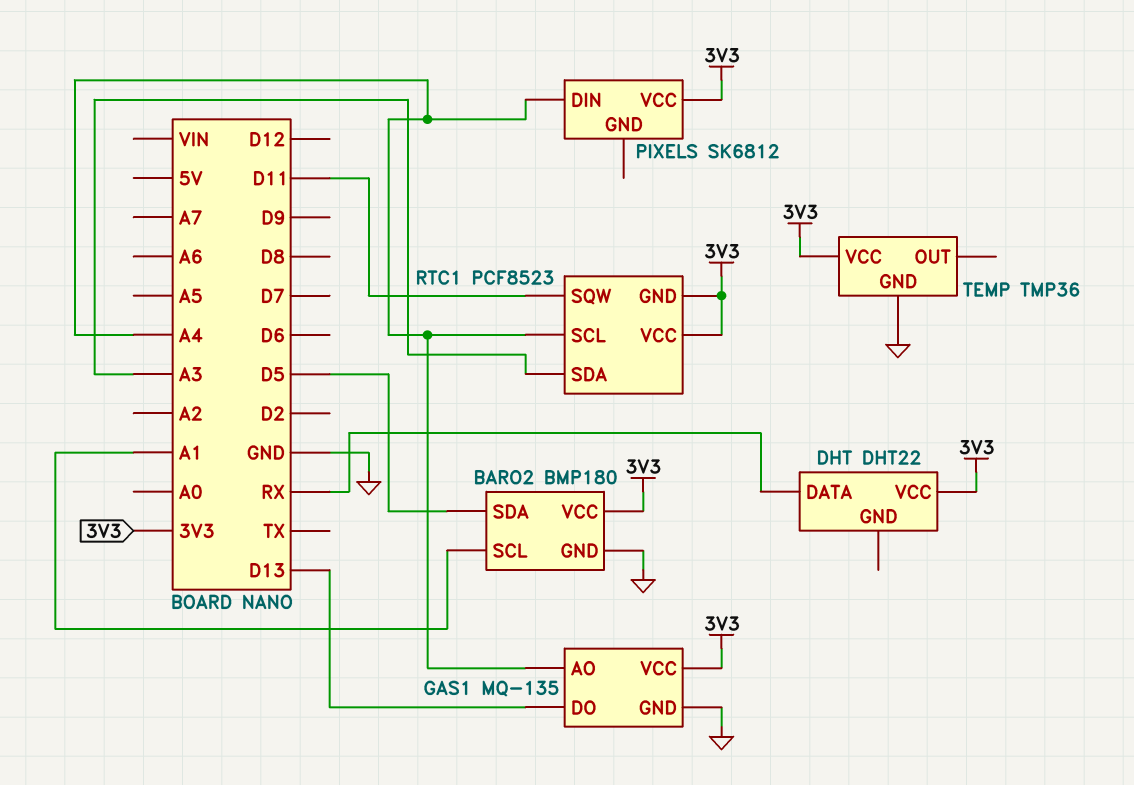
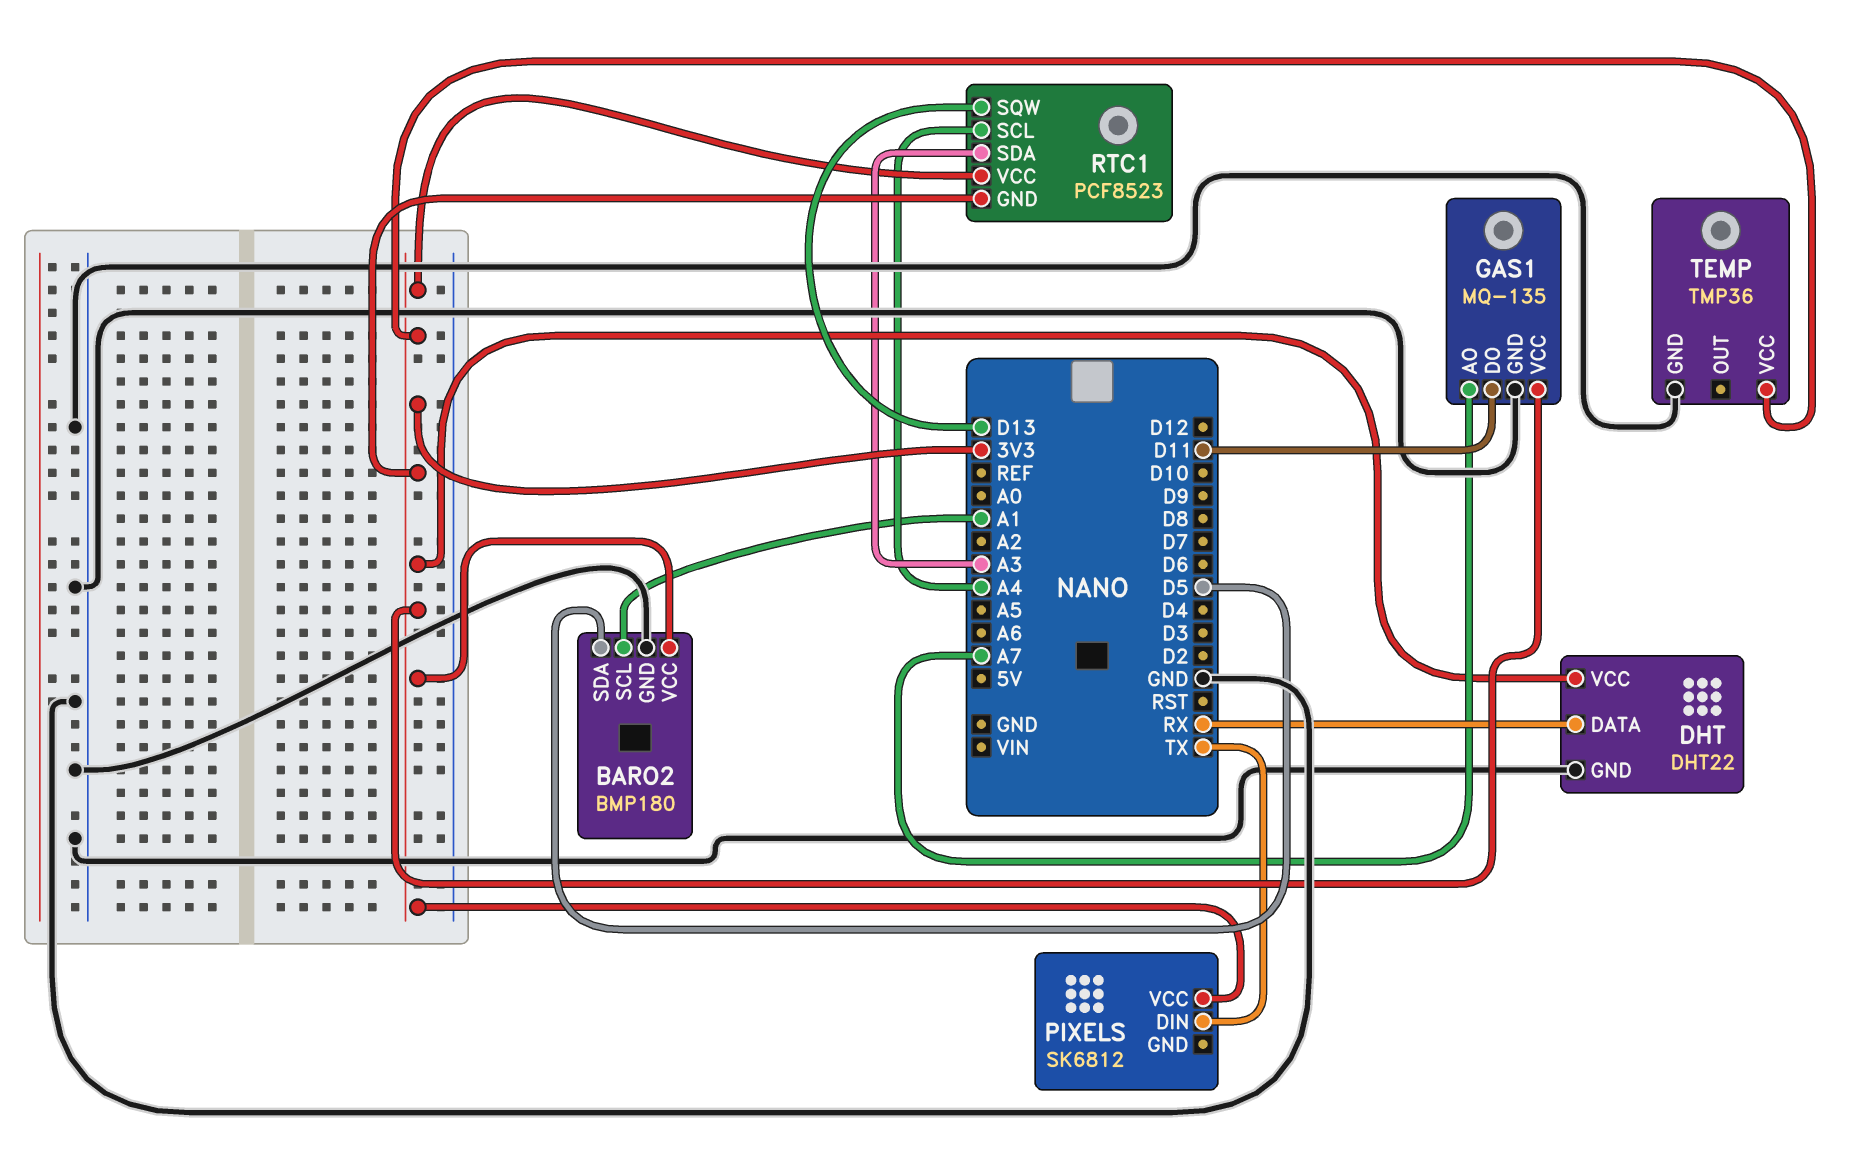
DHT pin GND: none -> GND
GAS1 pin AO: A4 -> A7
GAS1 pin DO: D13 -> D11
PIXELS pin DIN: A4 -> TX
RTC1 pin SQW: D11 -> D13

